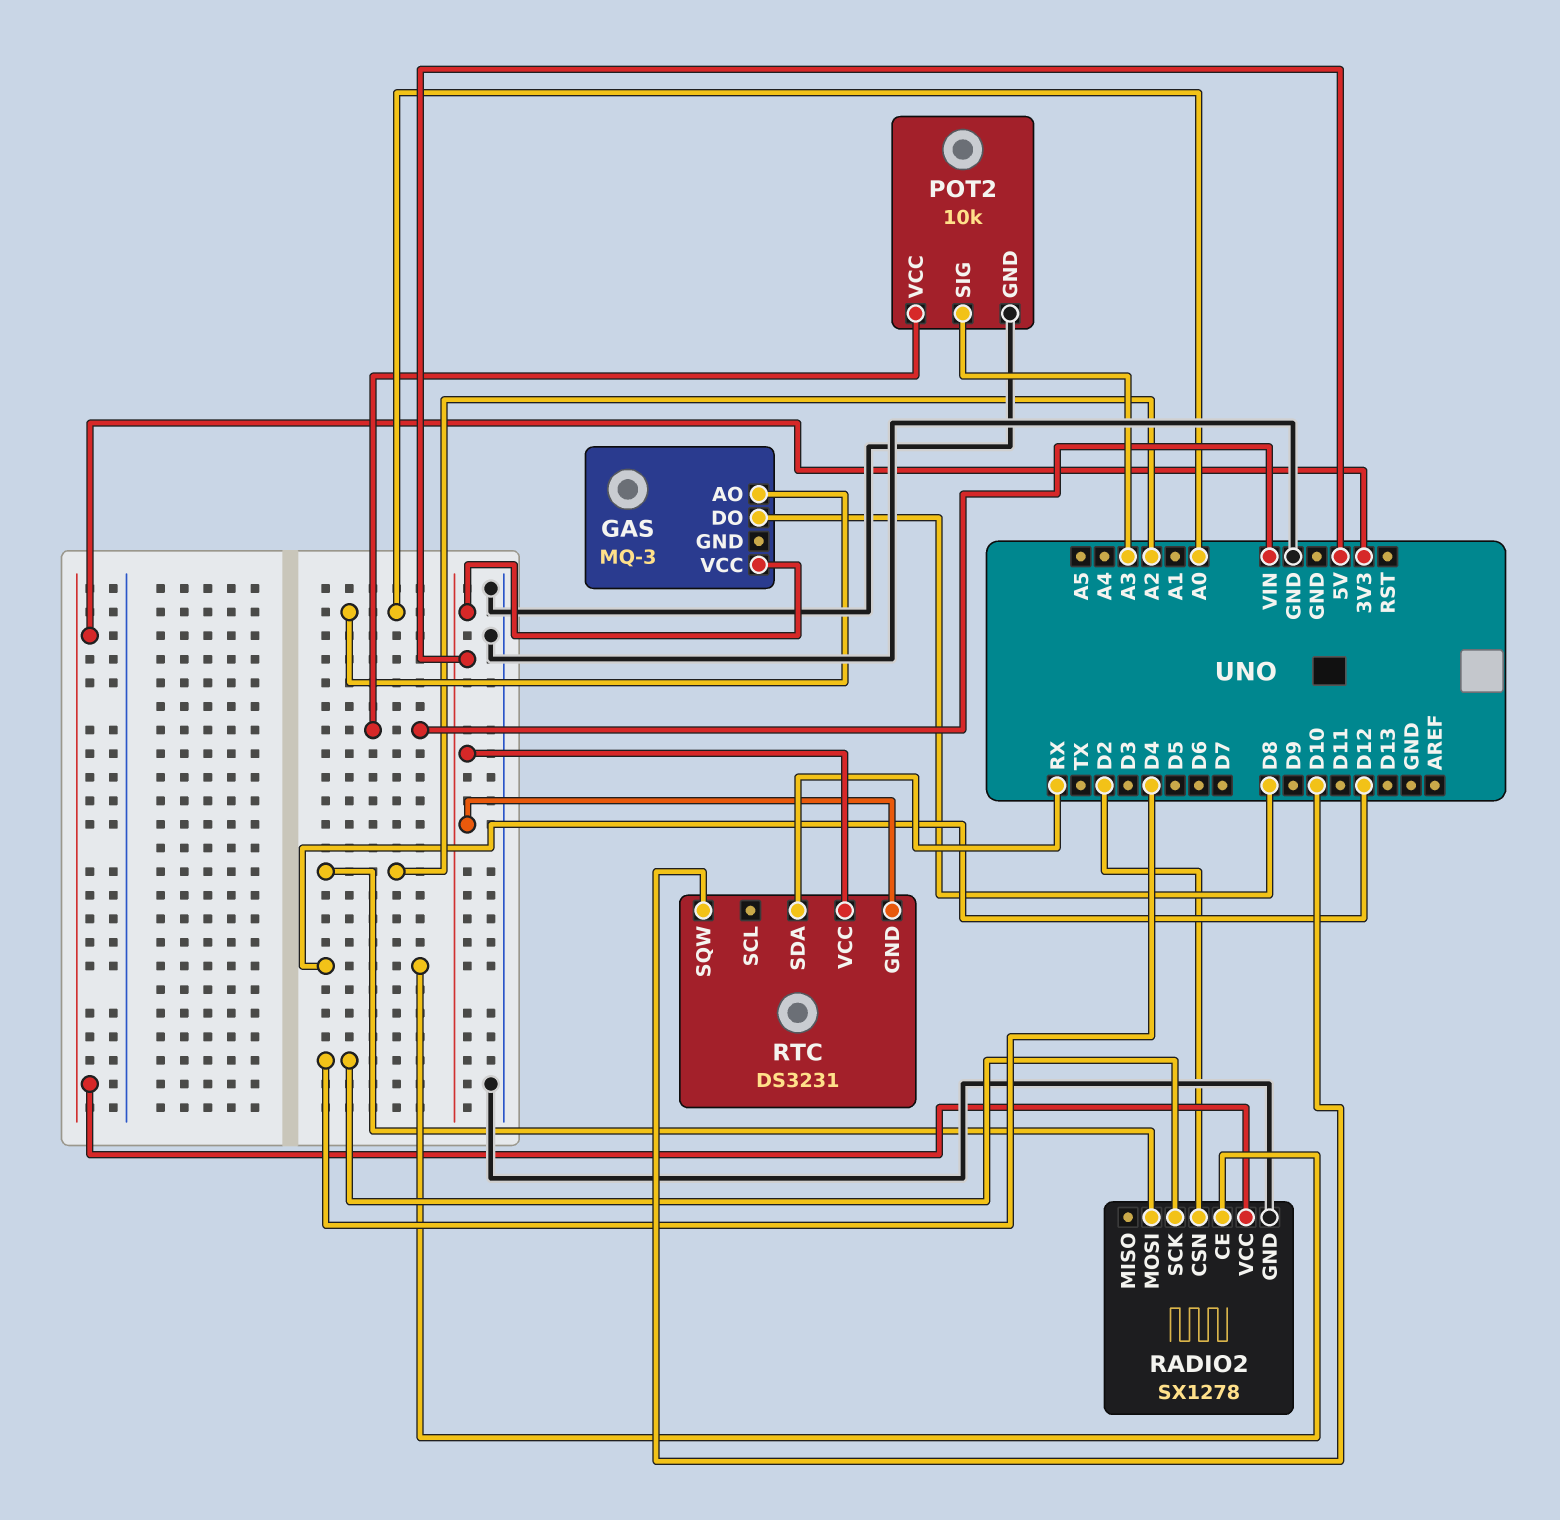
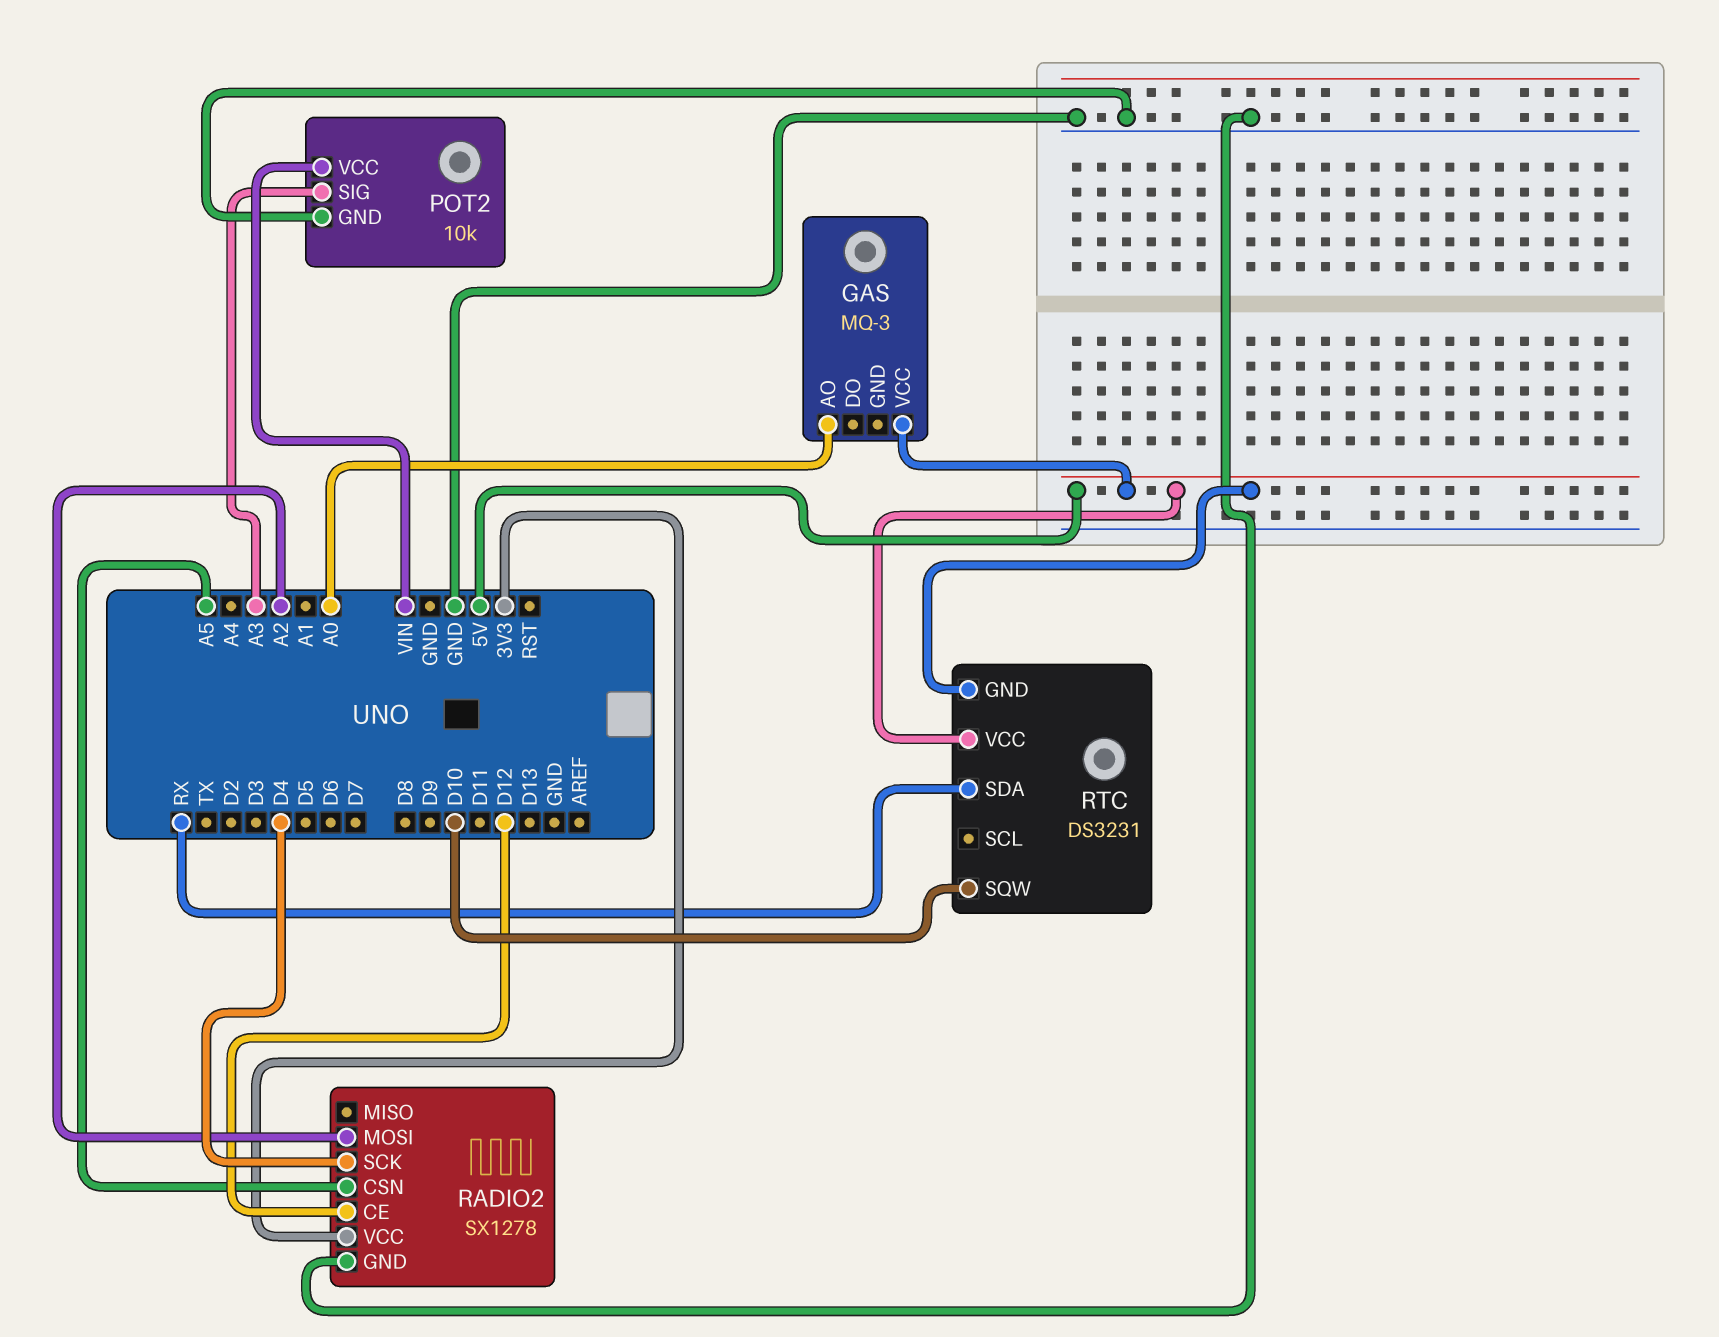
GAS pin DO: D8 -> none
RADIO2 pin CSN: D2 -> A5

